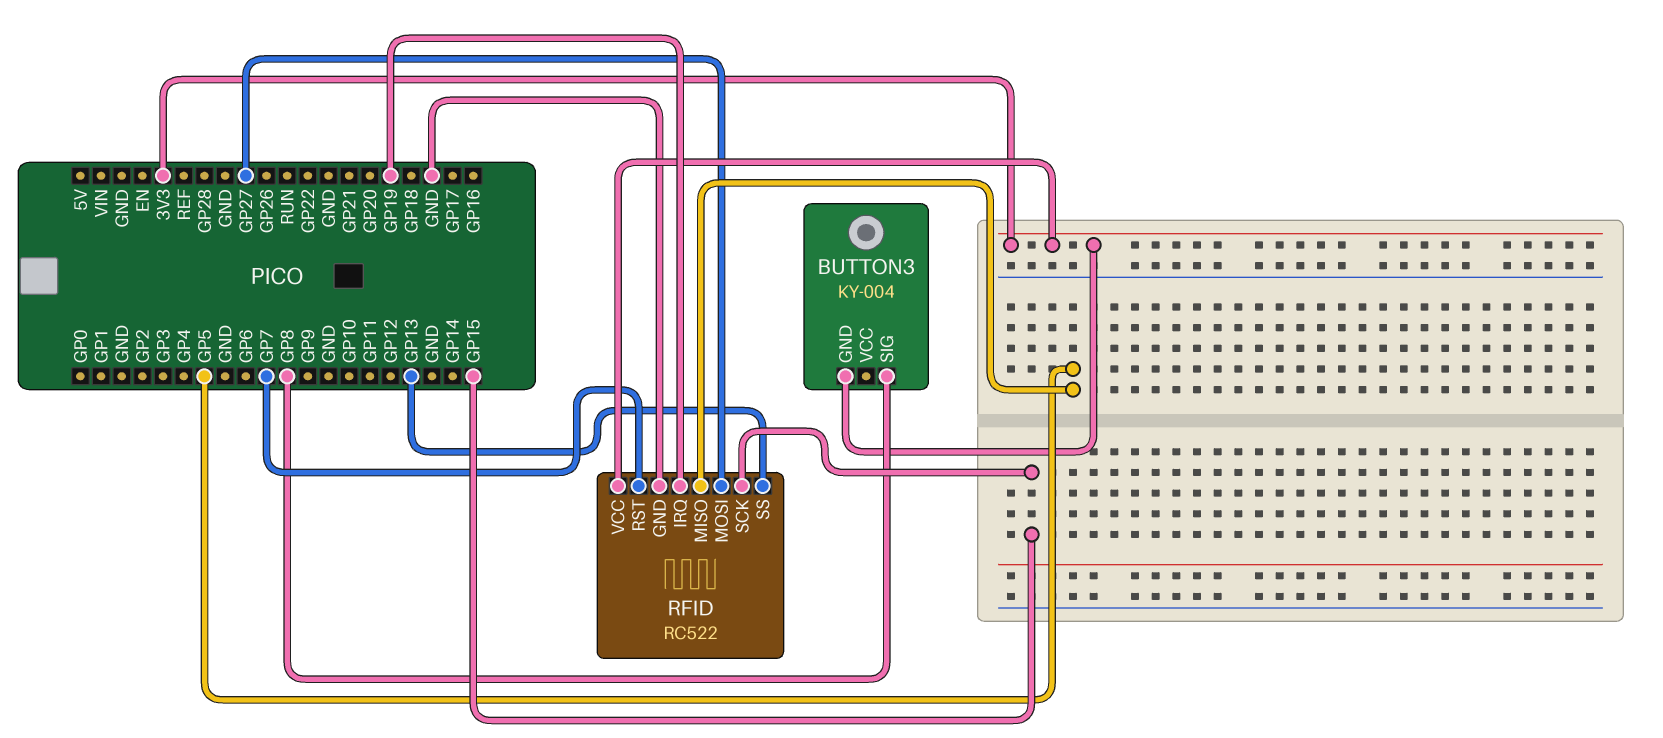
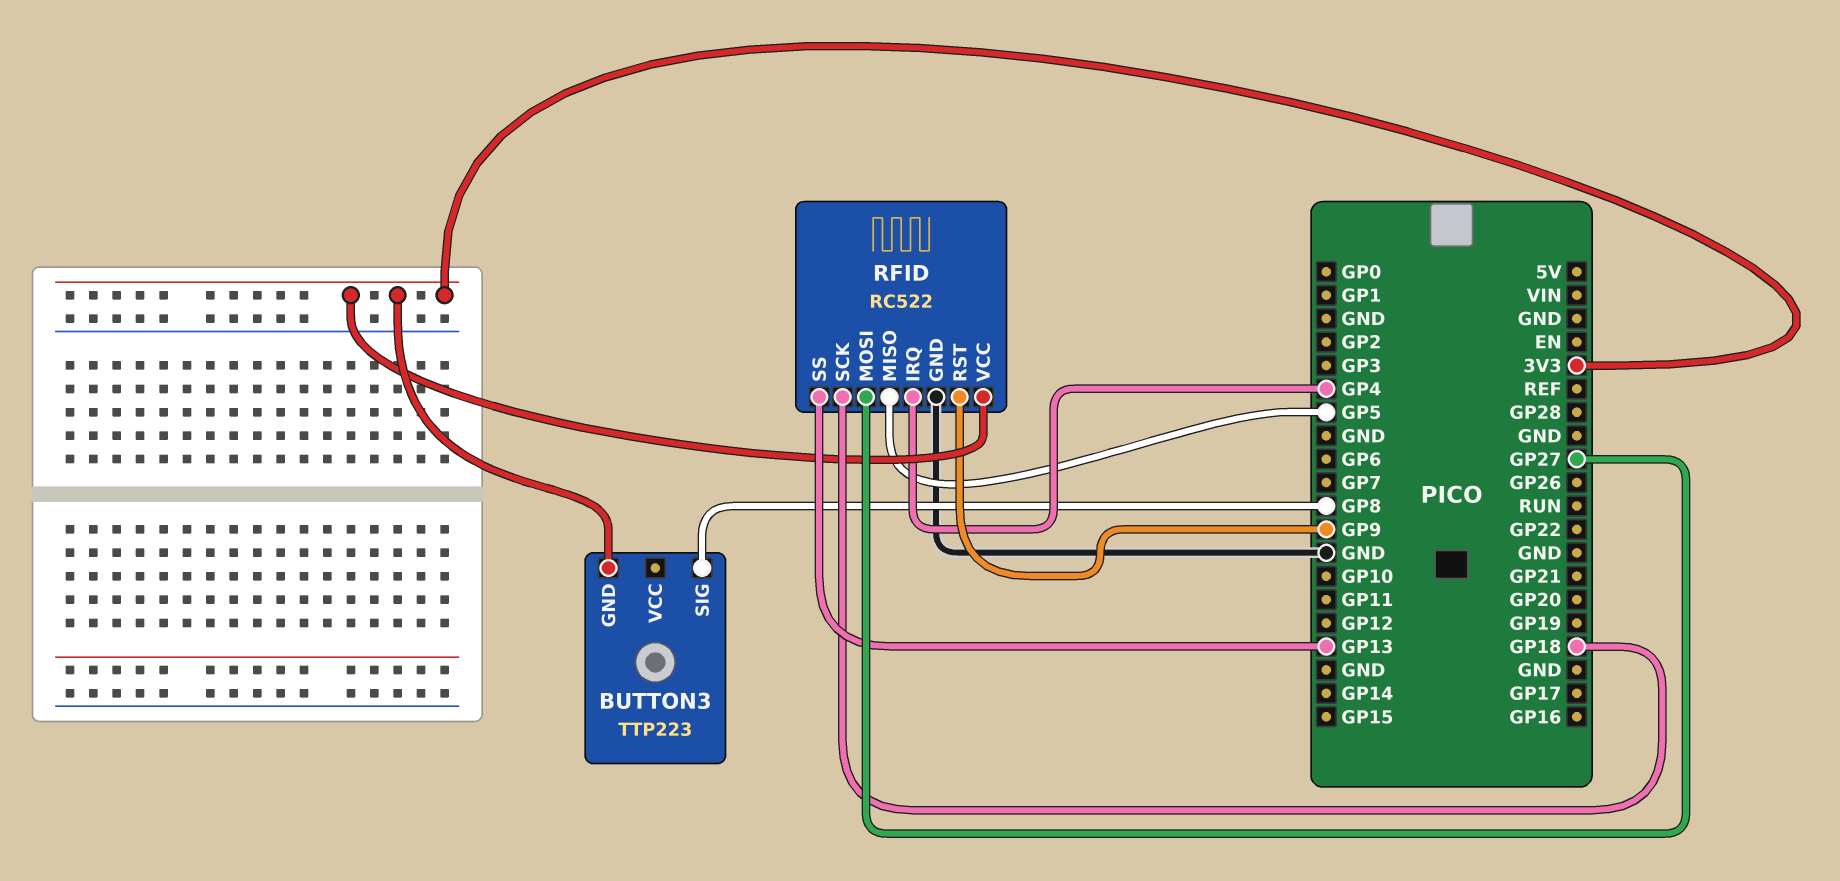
BUTTON3: KY-004 -> TTP223
RFID pin IRQ: GP19 -> GP4
RFID pin RST: GP7 -> GP9
RFID pin SCK: GP15 -> GP18

